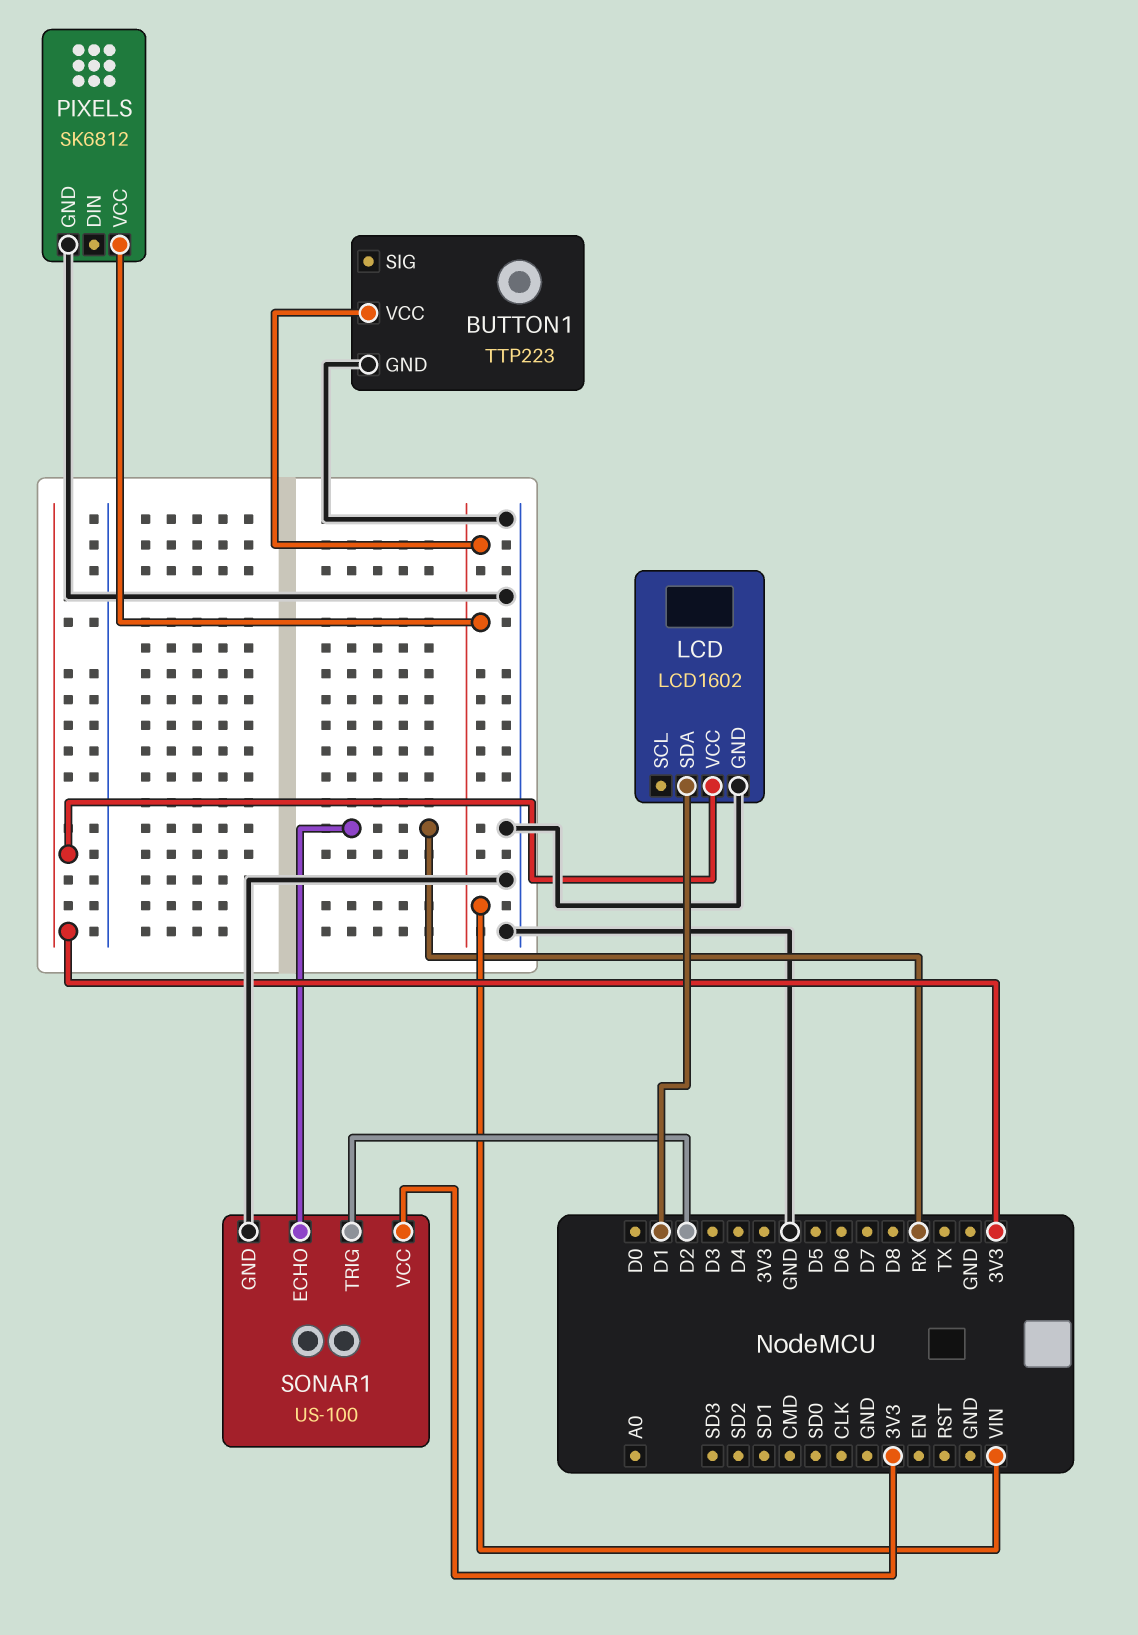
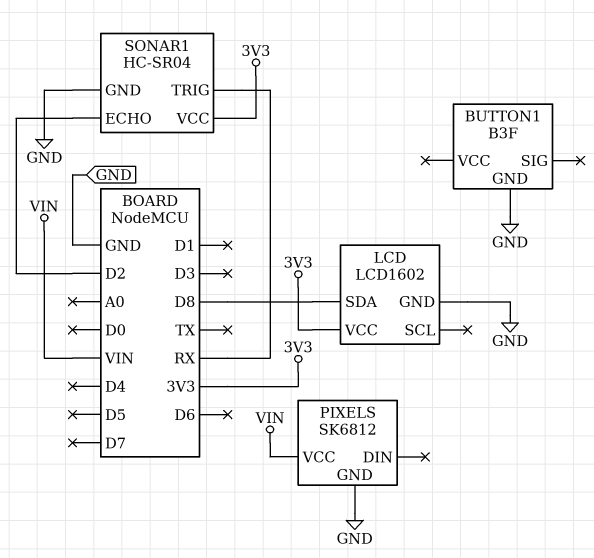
BUTTON1: TTP223 -> B3F
BUTTON1 pin VCC: VIN -> none
LCD pin SDA: D1 -> D8
SONAR1: US-100 -> HC-SR04
SONAR1 pin ECHO: RX -> D2
SONAR1 pin TRIG: D2 -> RX

